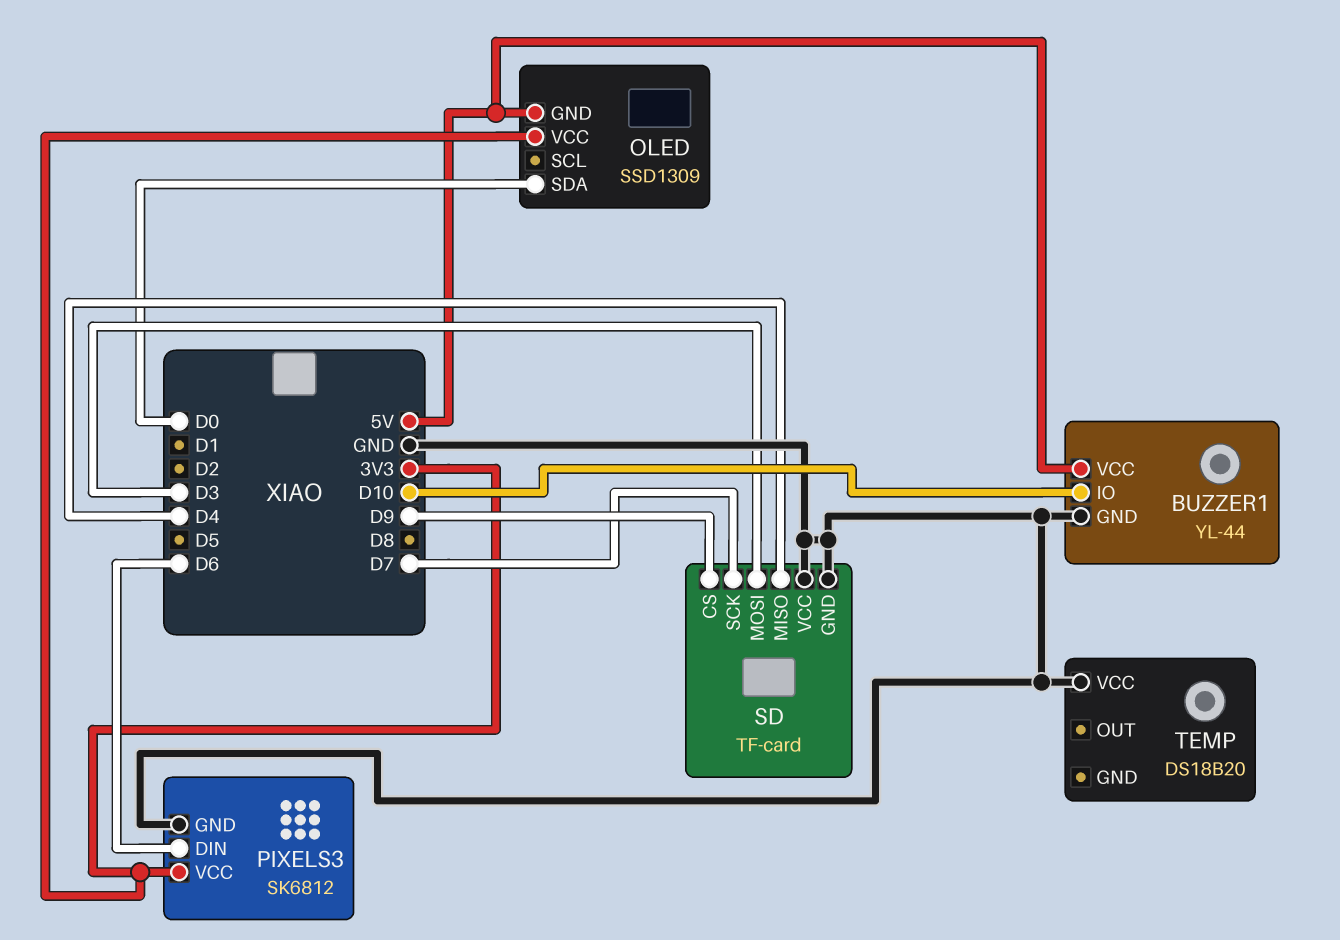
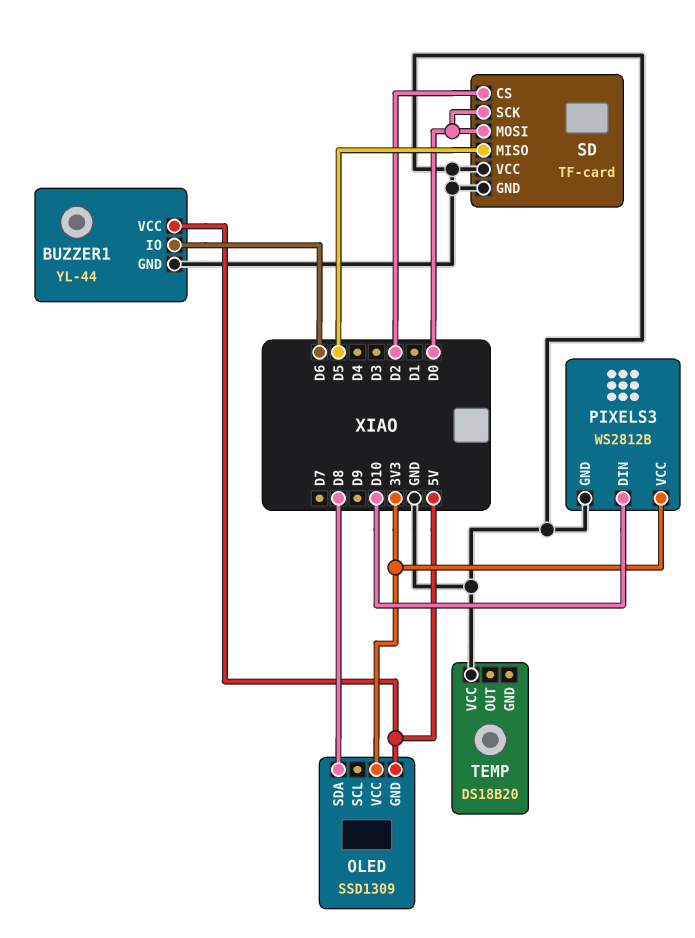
BUZZER1 pin IO: D10 -> D6
OLED pin SDA: D0 -> D8
PIXELS3: SK6812 -> WS2812B
PIXELS3 pin DIN: D6 -> D10
SD pin CS: D9 -> D2
SD pin MISO: D4 -> D5
SD pin MOSI: D3 -> D0
SD pin SCK: D7 -> D0

